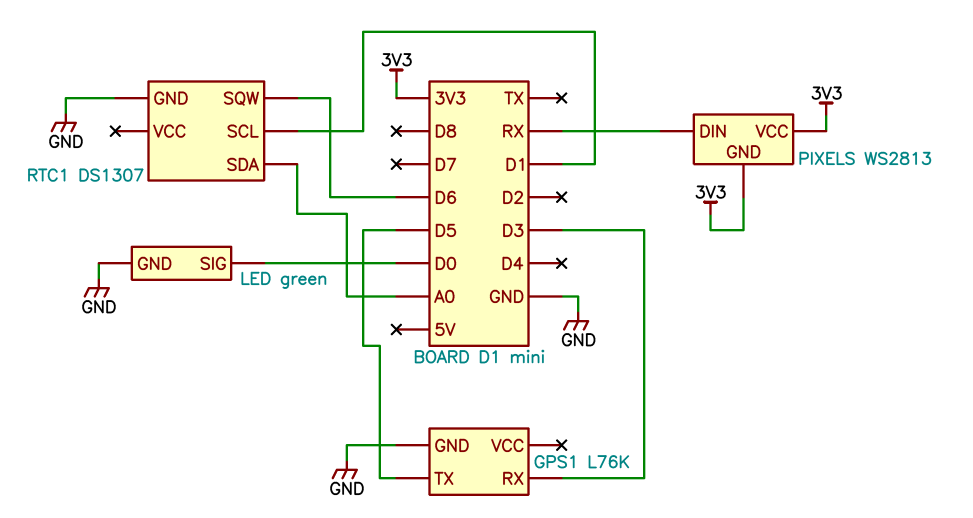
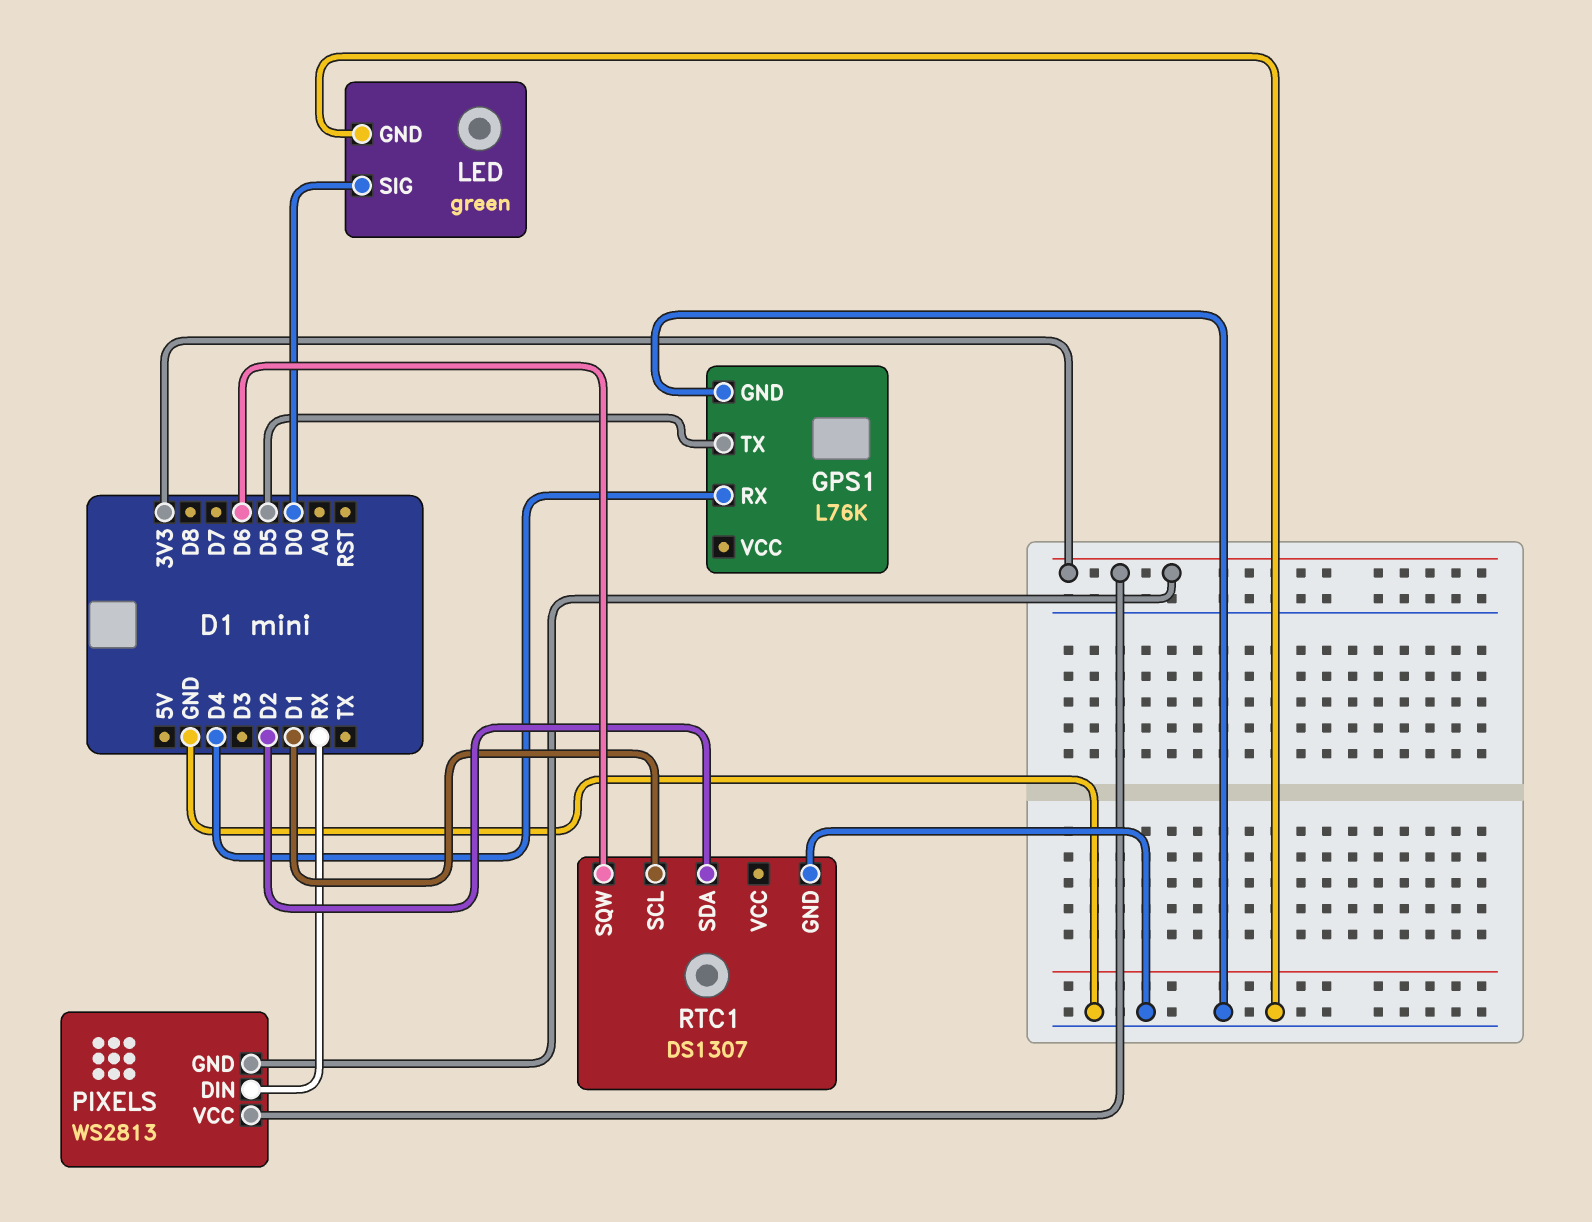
GPS1 pin RX: D3 -> D4
RTC1 pin SDA: A0 -> D2

